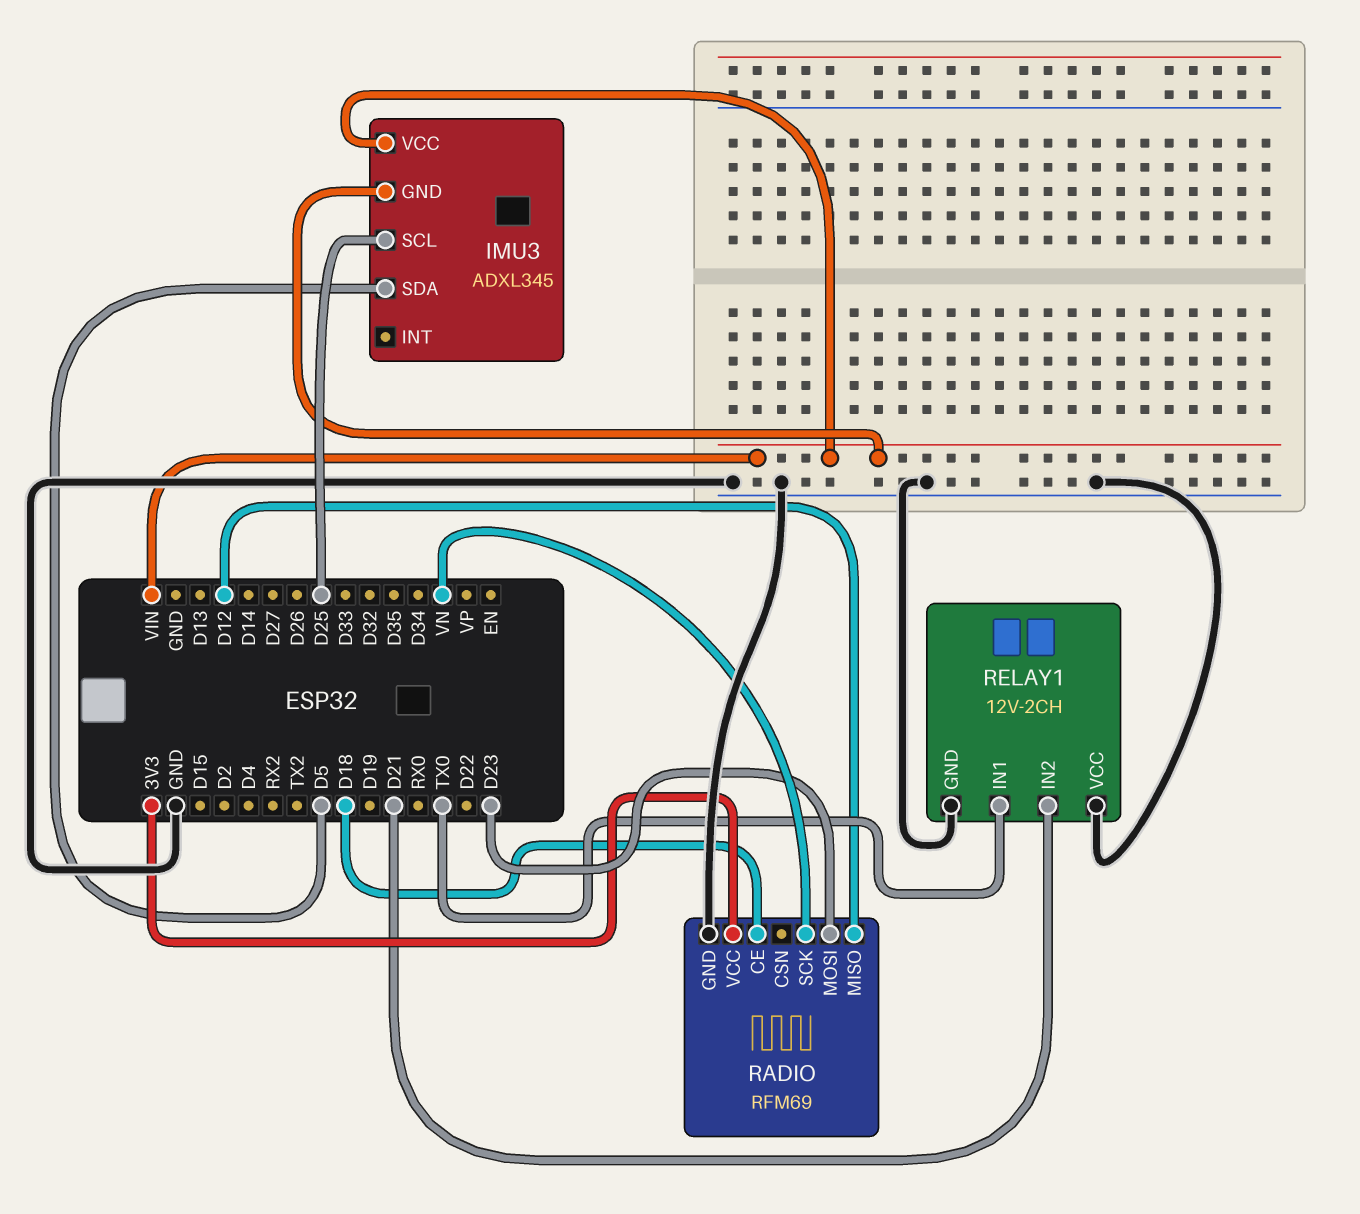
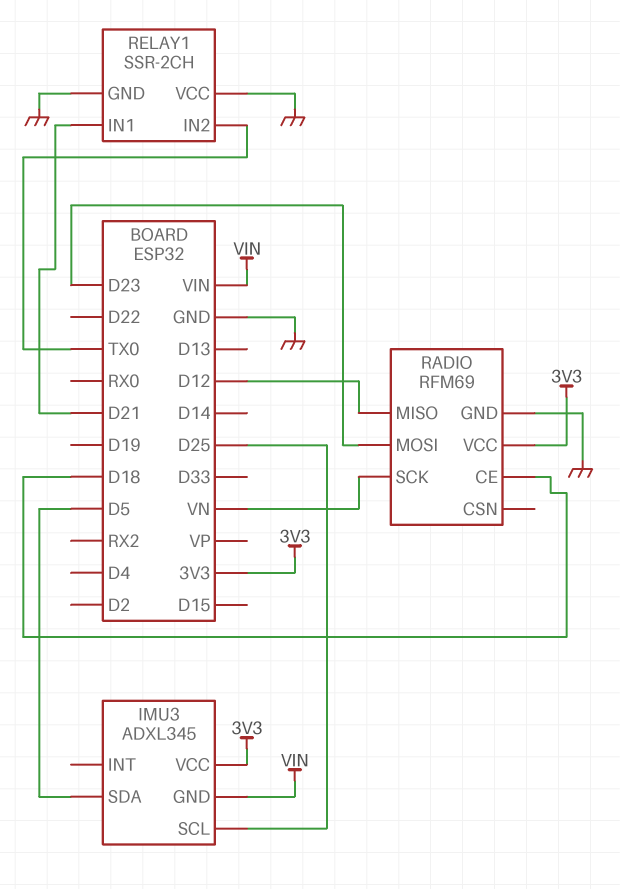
IMU3 pin VCC: VIN -> 3V3
RELAY1: 12V-2CH -> SSR-2CH
RELAY1 pin IN1: TX0 -> D21
RELAY1 pin IN2: D21 -> TX0

